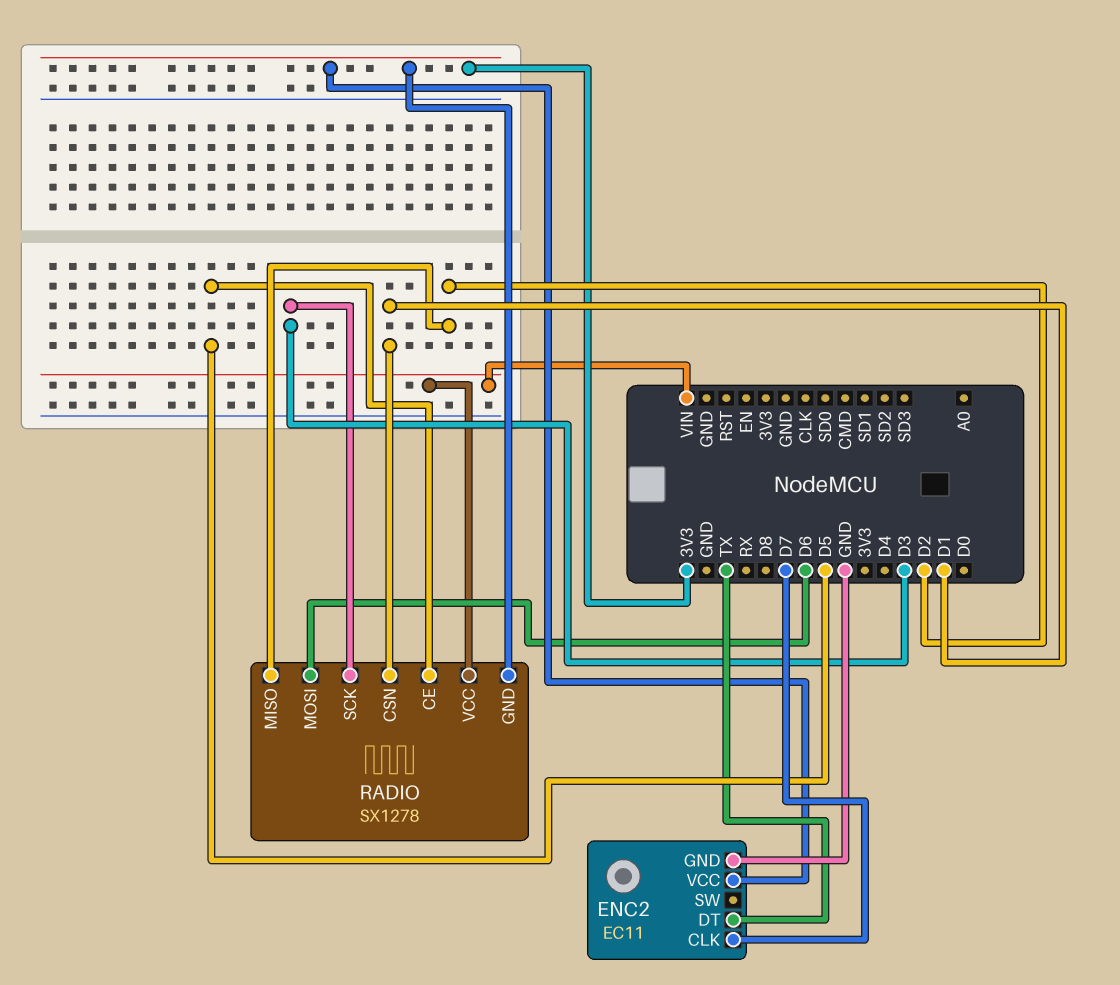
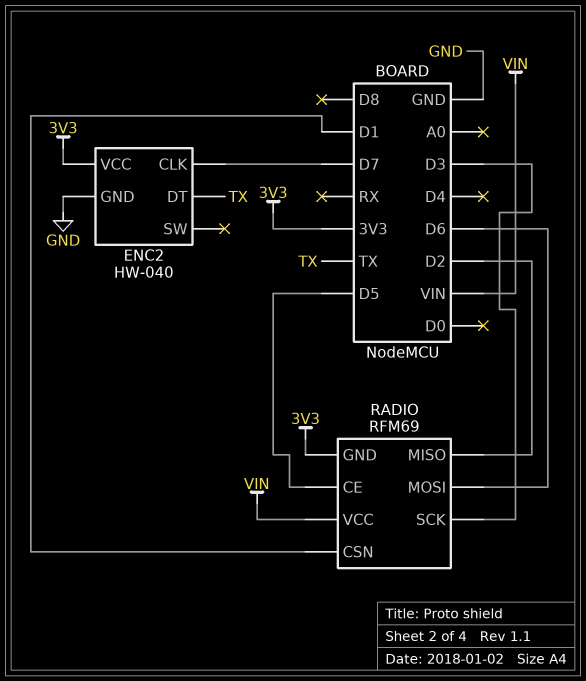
ENC2: EC11 -> HW-040
RADIO: SX1278 -> RFM69

